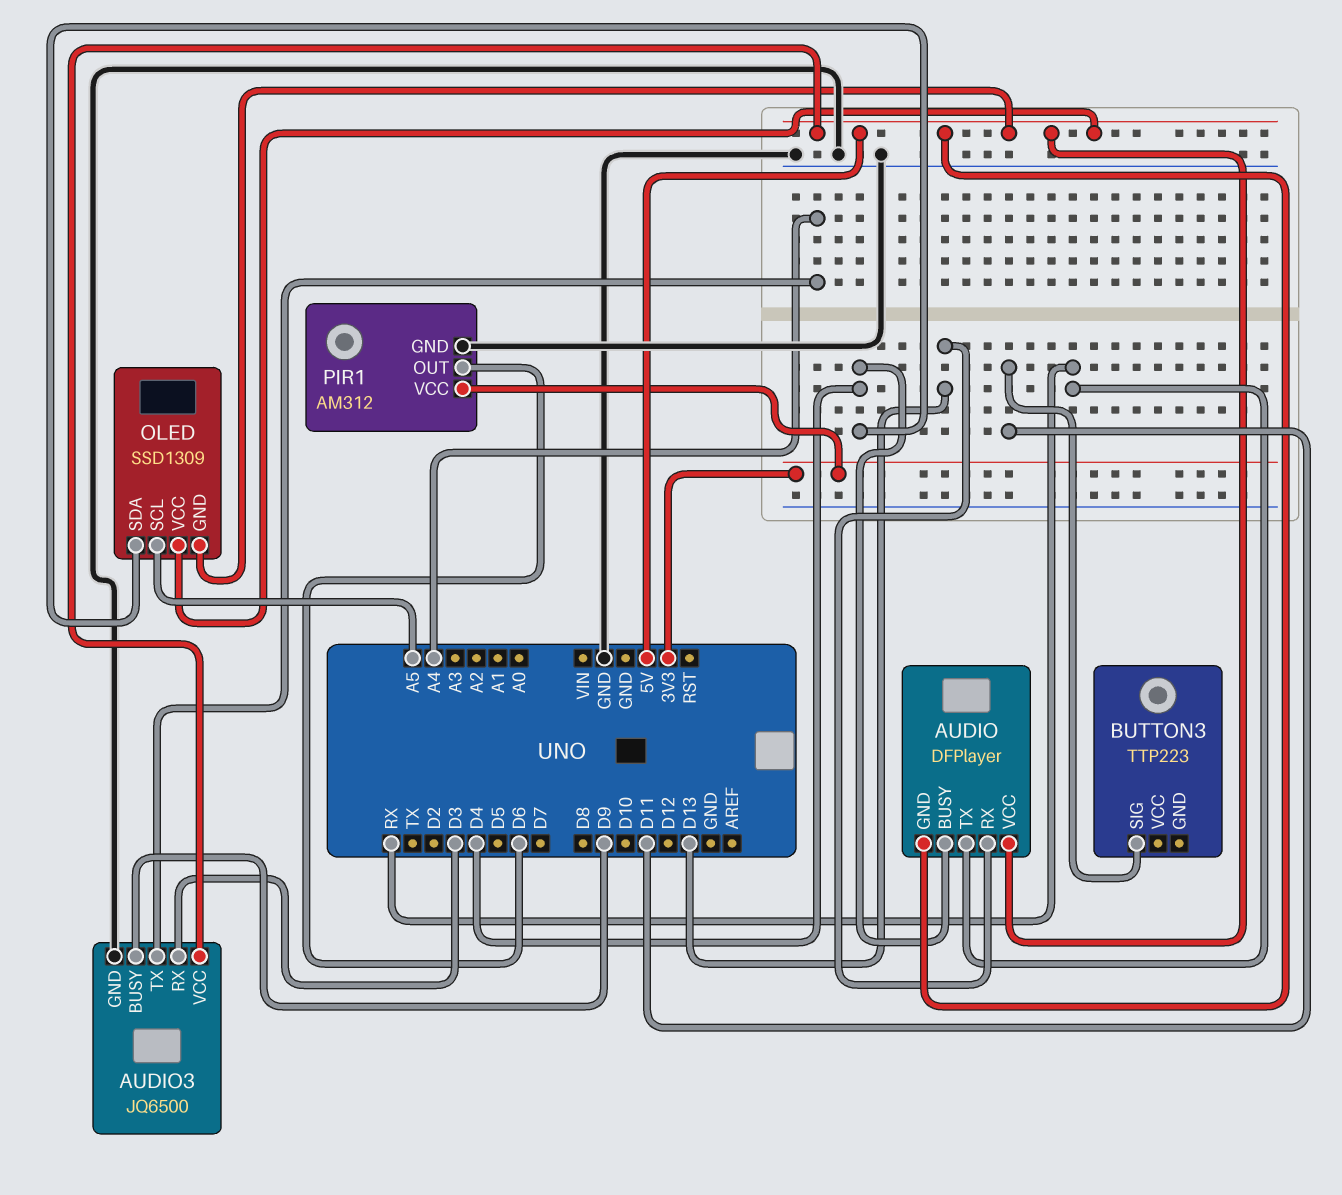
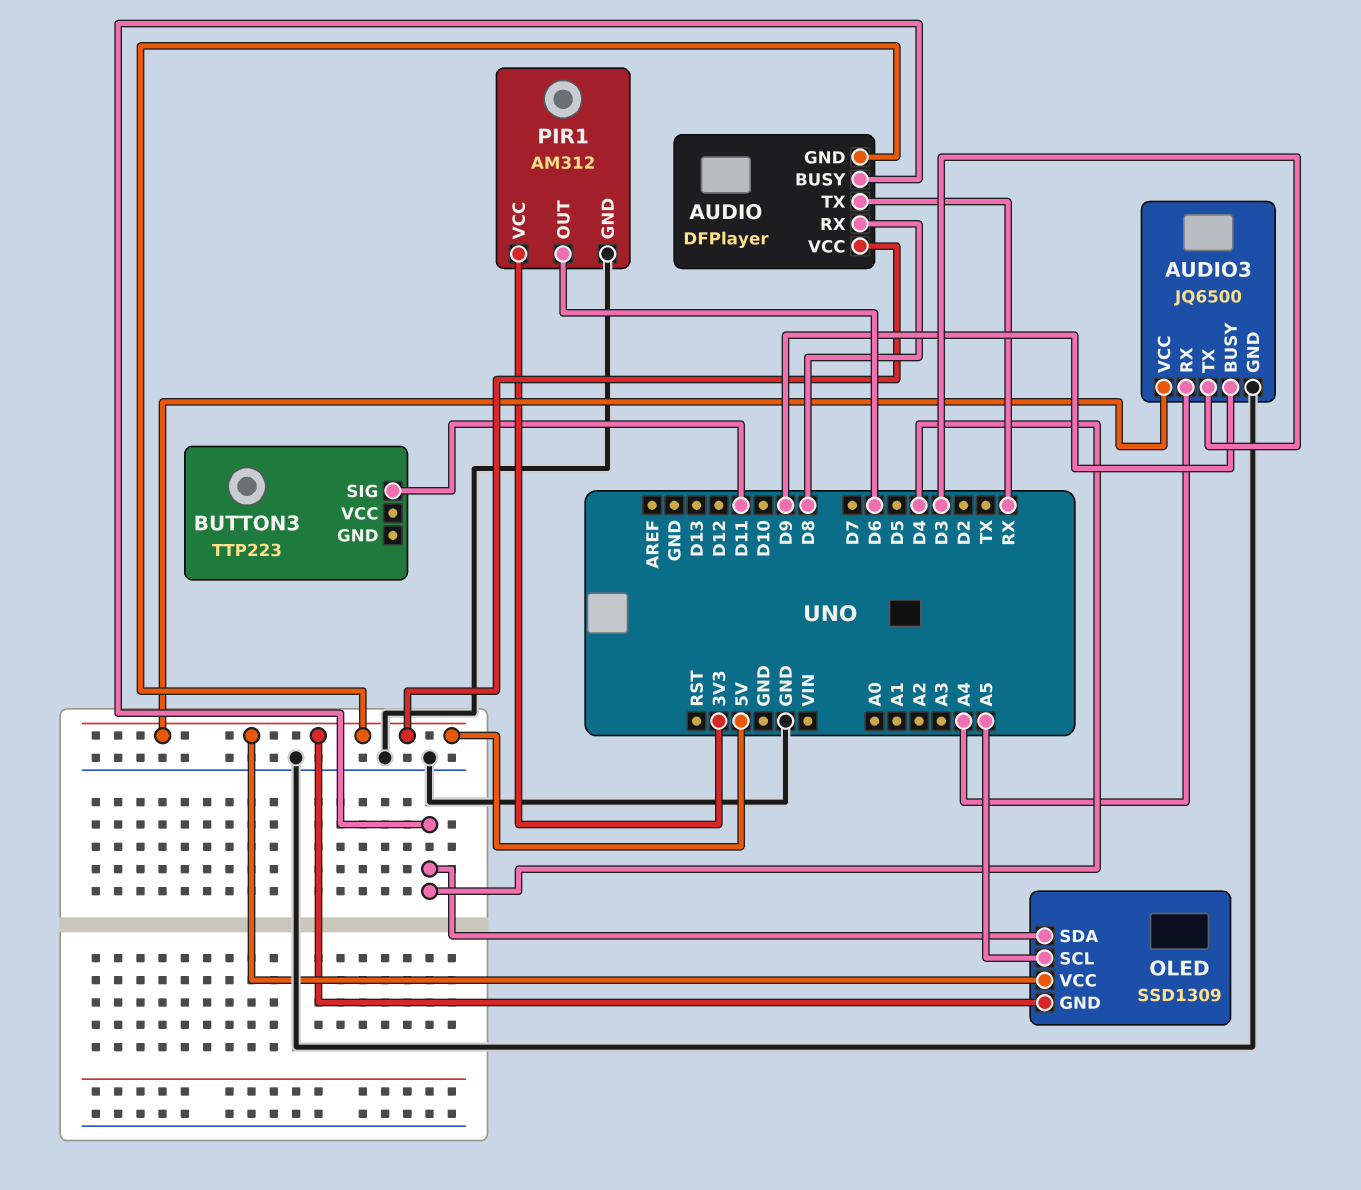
AUDIO pin RX: D13 -> D8
AUDIO3 pin RX: D3 -> A4
AUDIO3 pin TX: A4 -> D3

